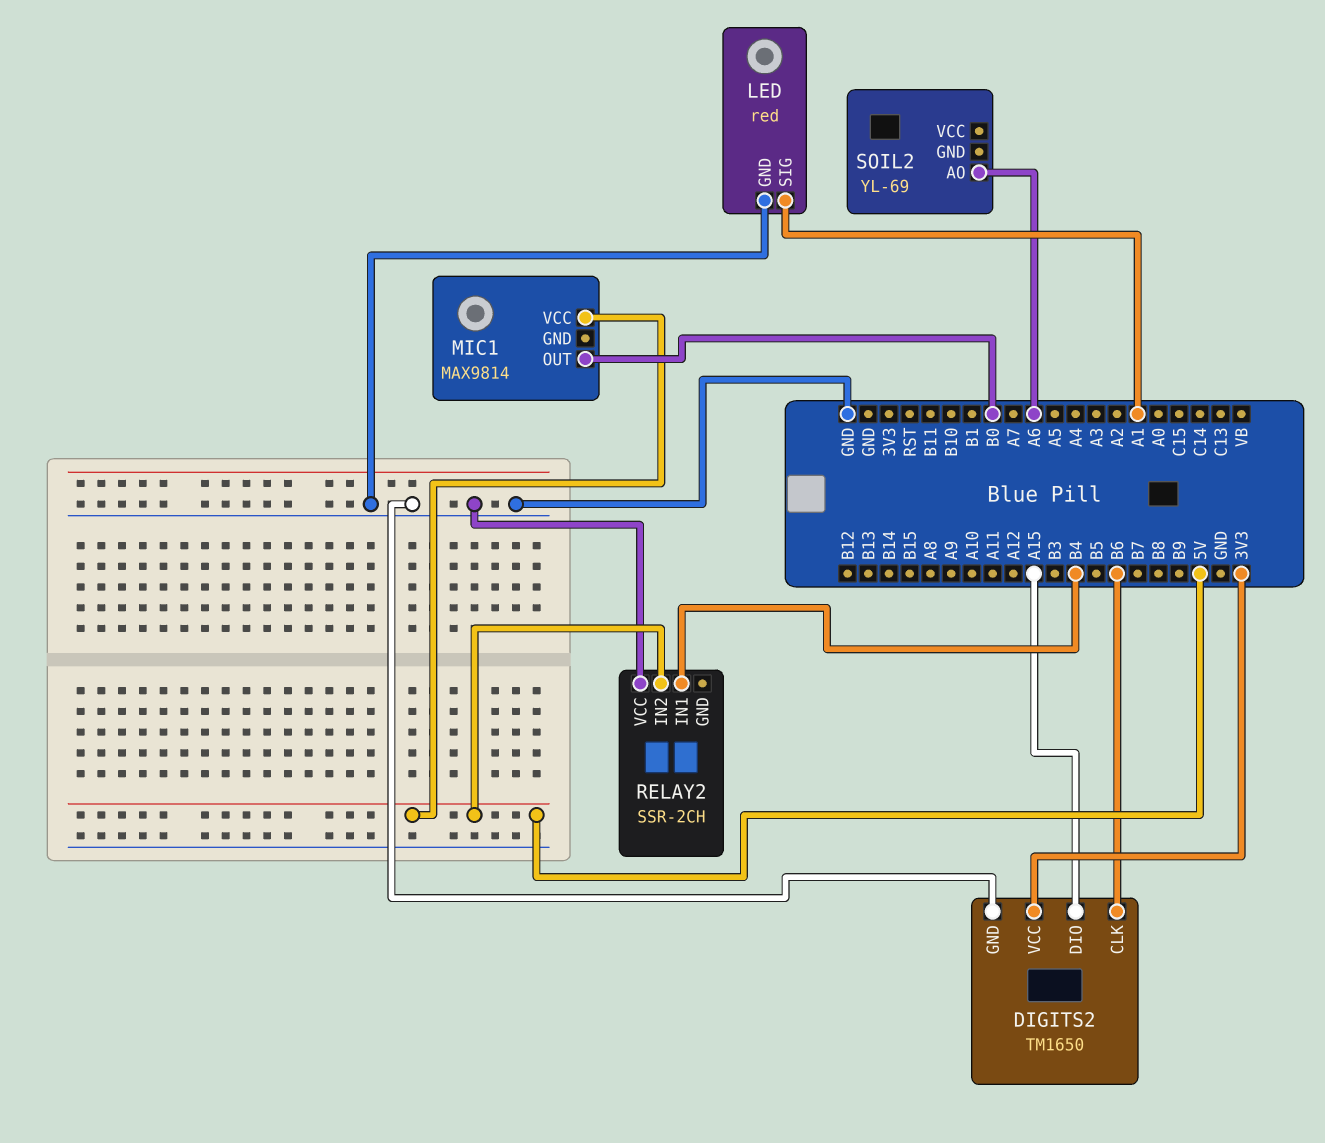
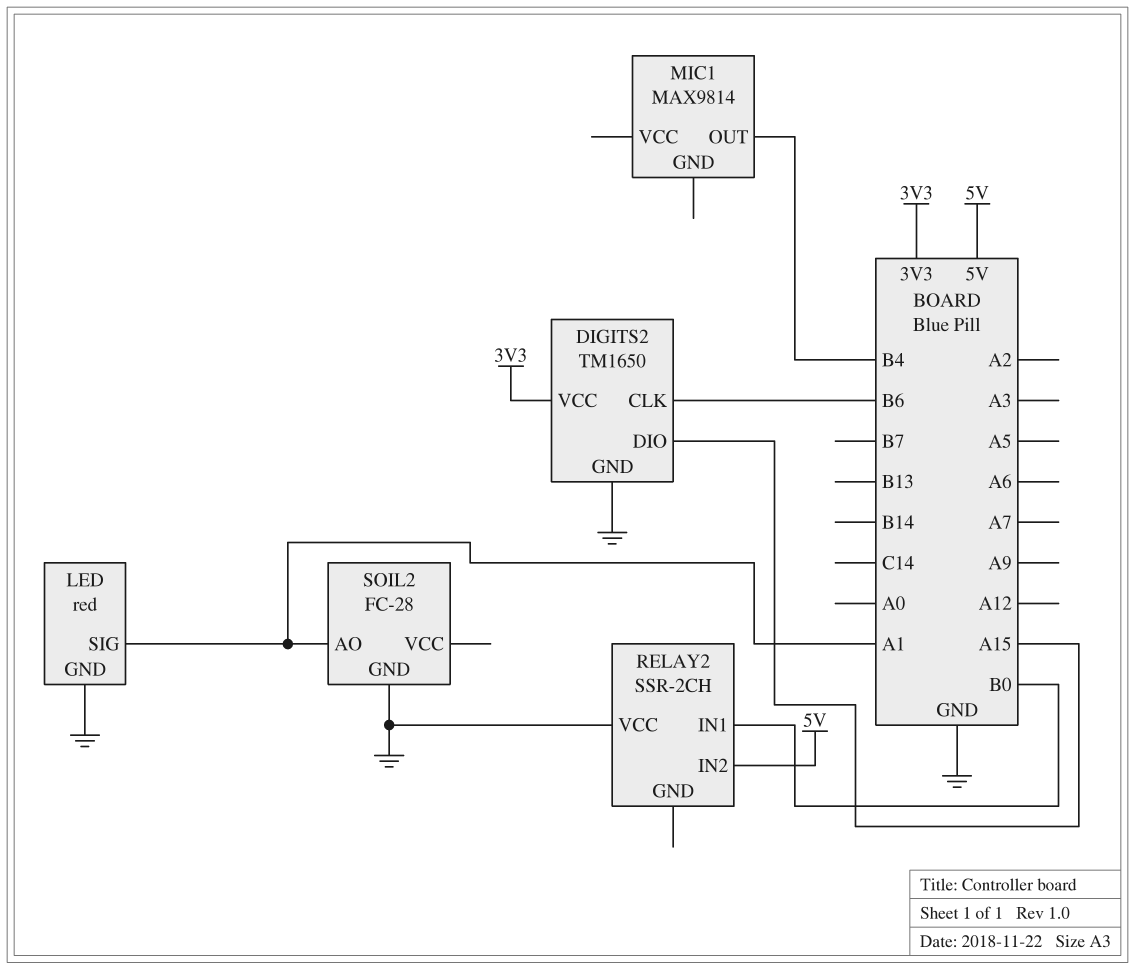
MIC1 pin OUT: B0 -> B4
MIC1 pin VCC: 5V -> none
RELAY2 pin IN1: B4 -> B0
SOIL2: YL-69 -> FC-28
SOIL2 pin AO: A6 -> A1
SOIL2 pin GND: none -> GND

